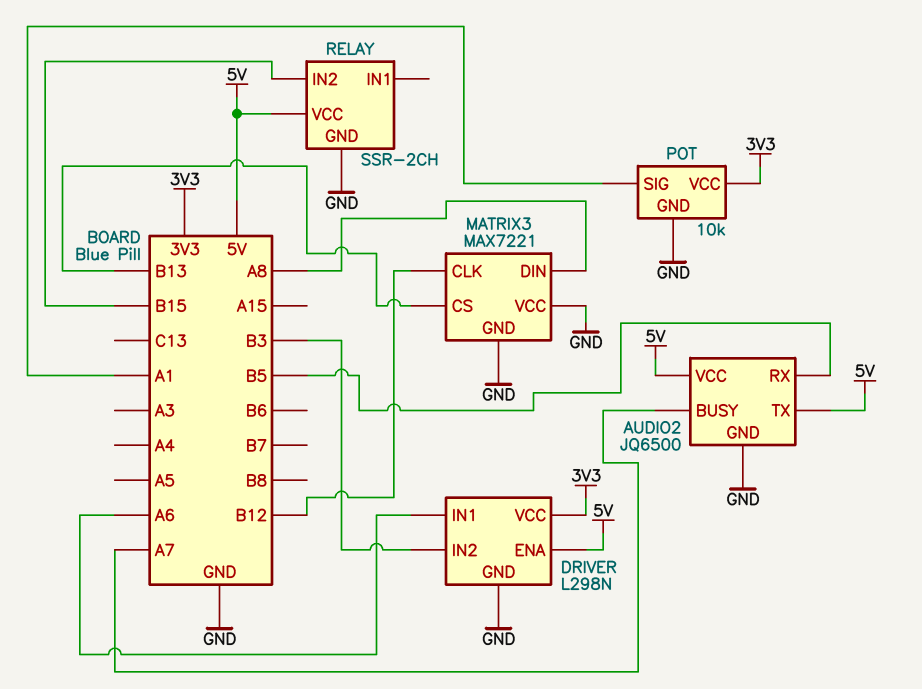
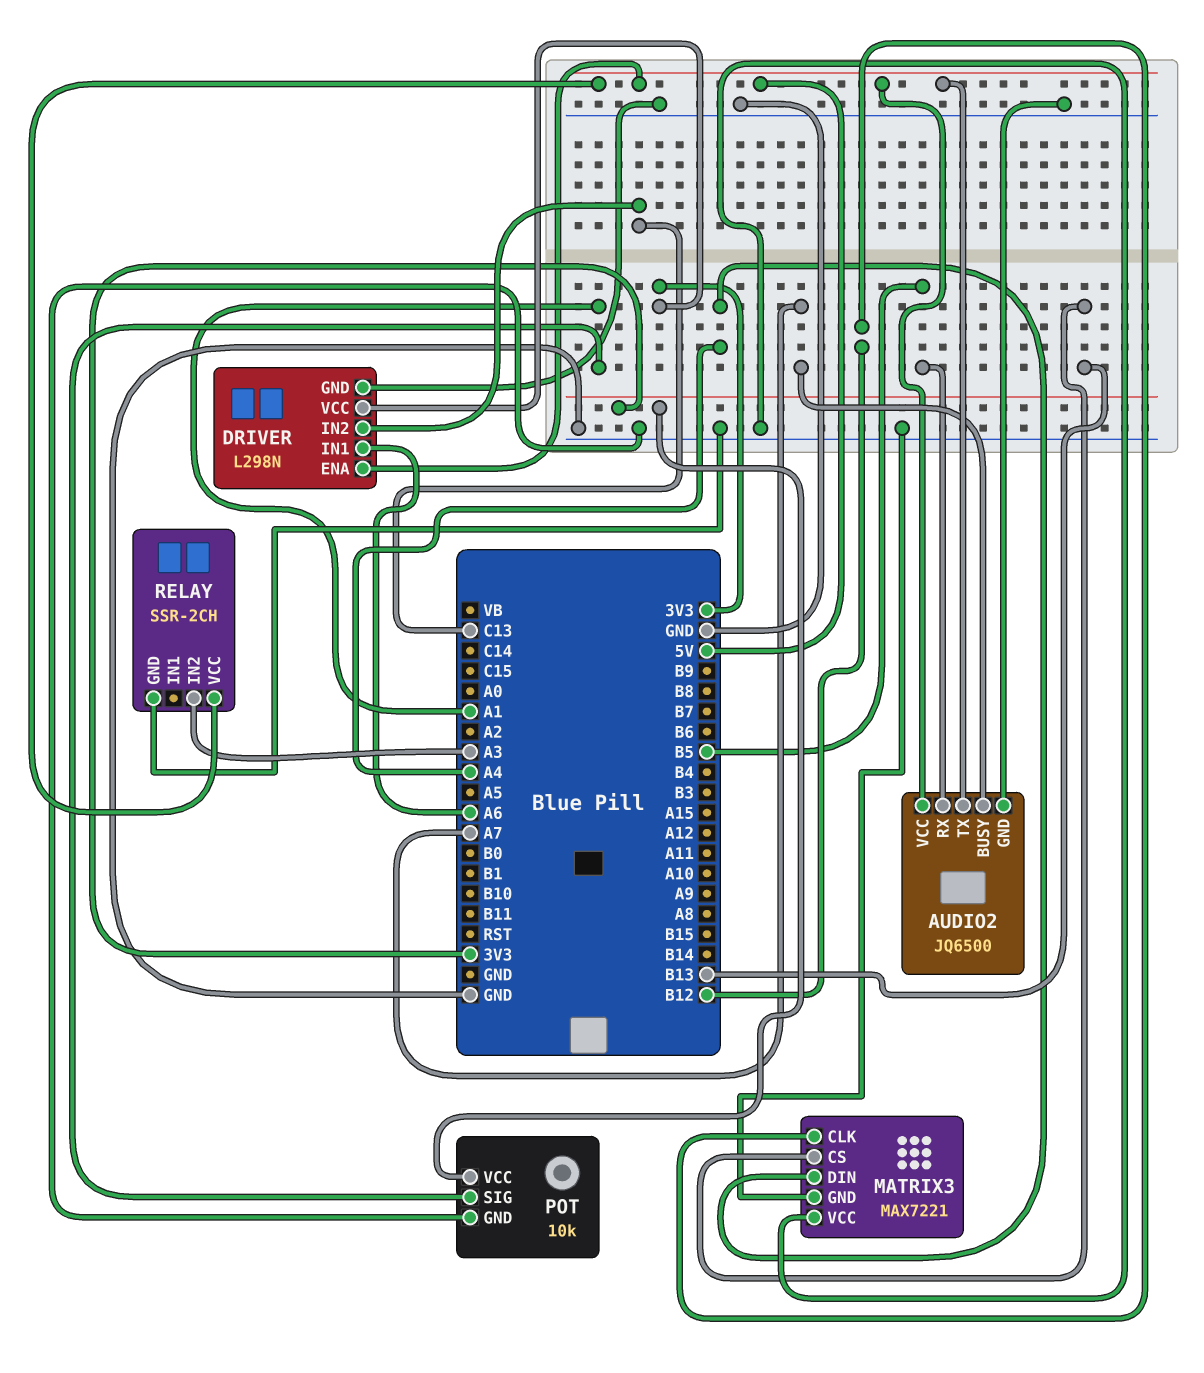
DRIVER pin IN2: B3 -> C13
MATRIX3 pin DIN: A8 -> A4
RELAY pin IN2: B15 -> A3

